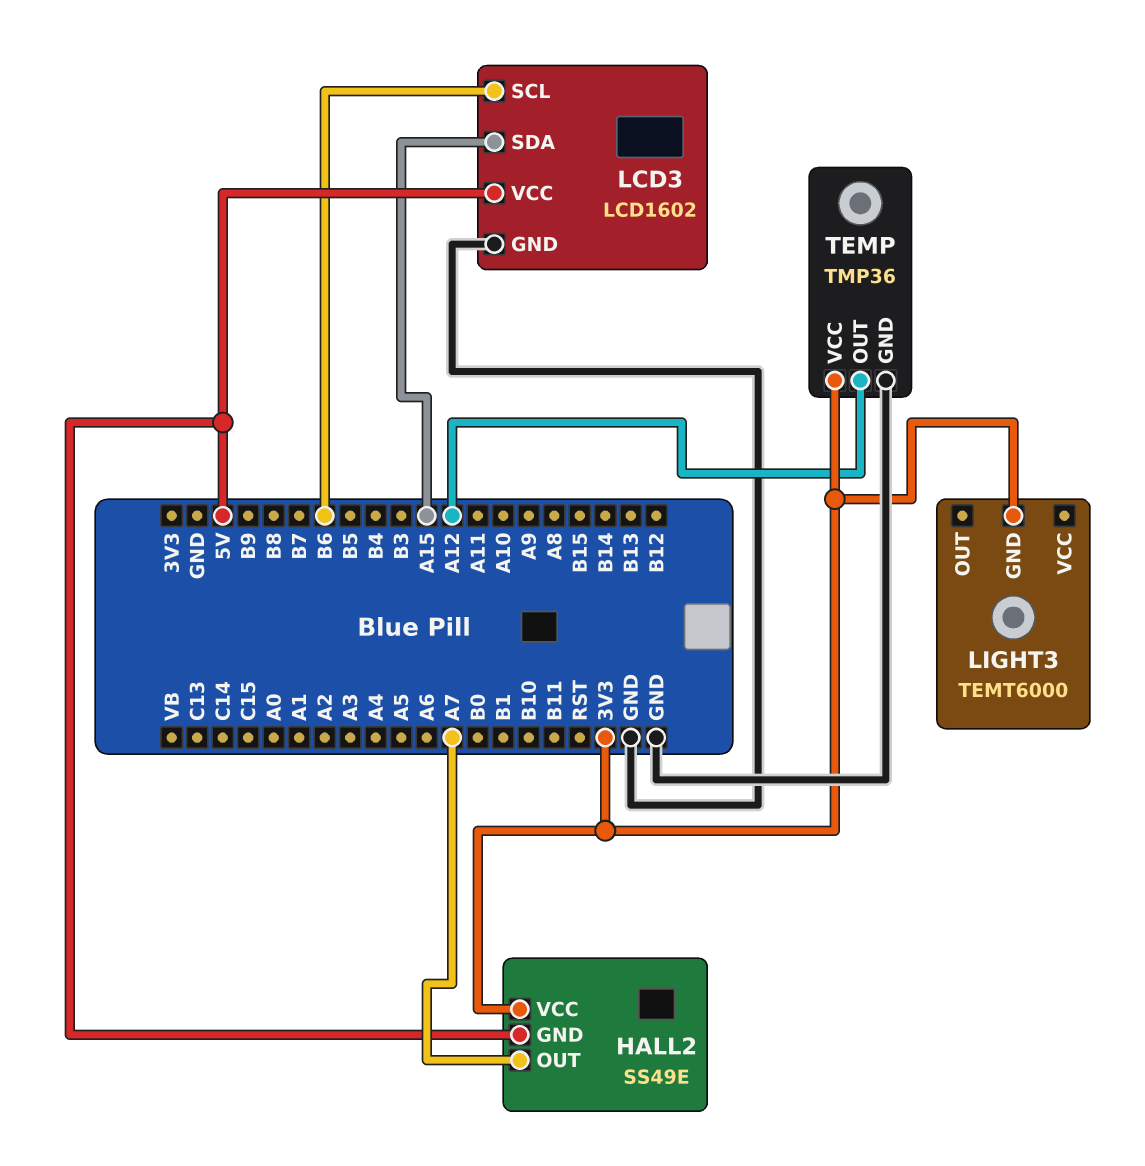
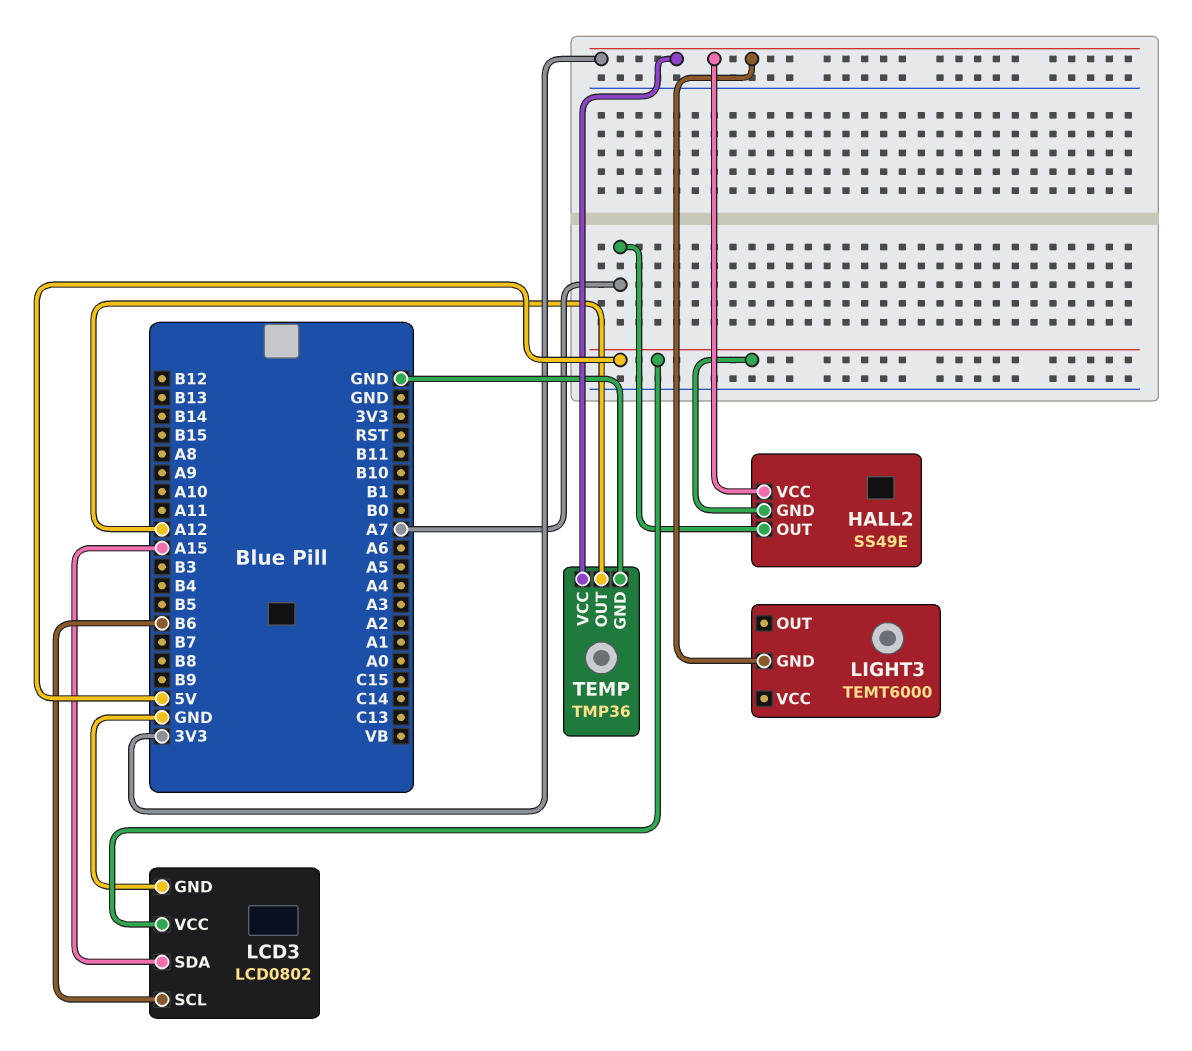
LCD3: LCD1602 -> LCD0802

